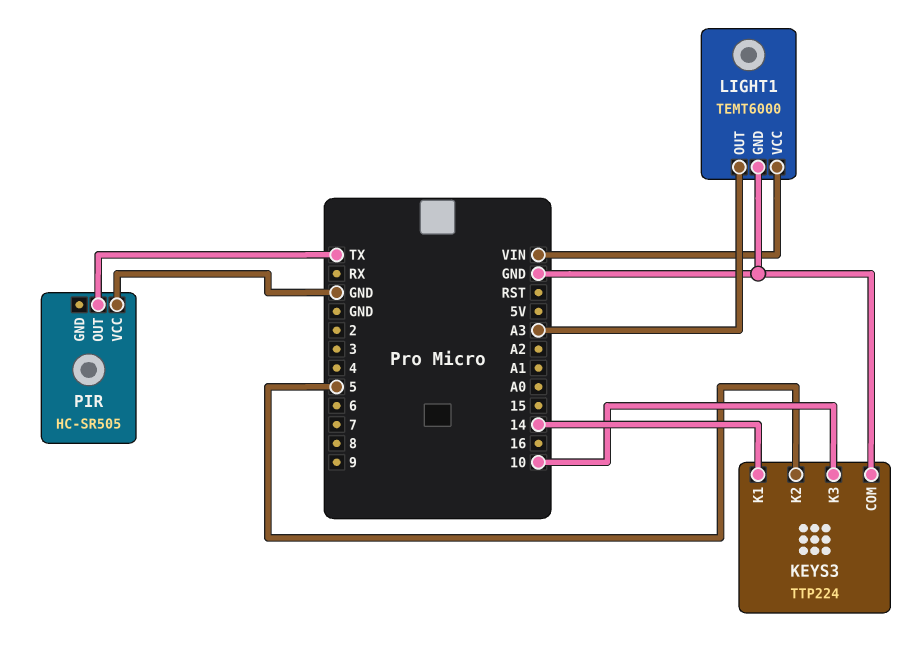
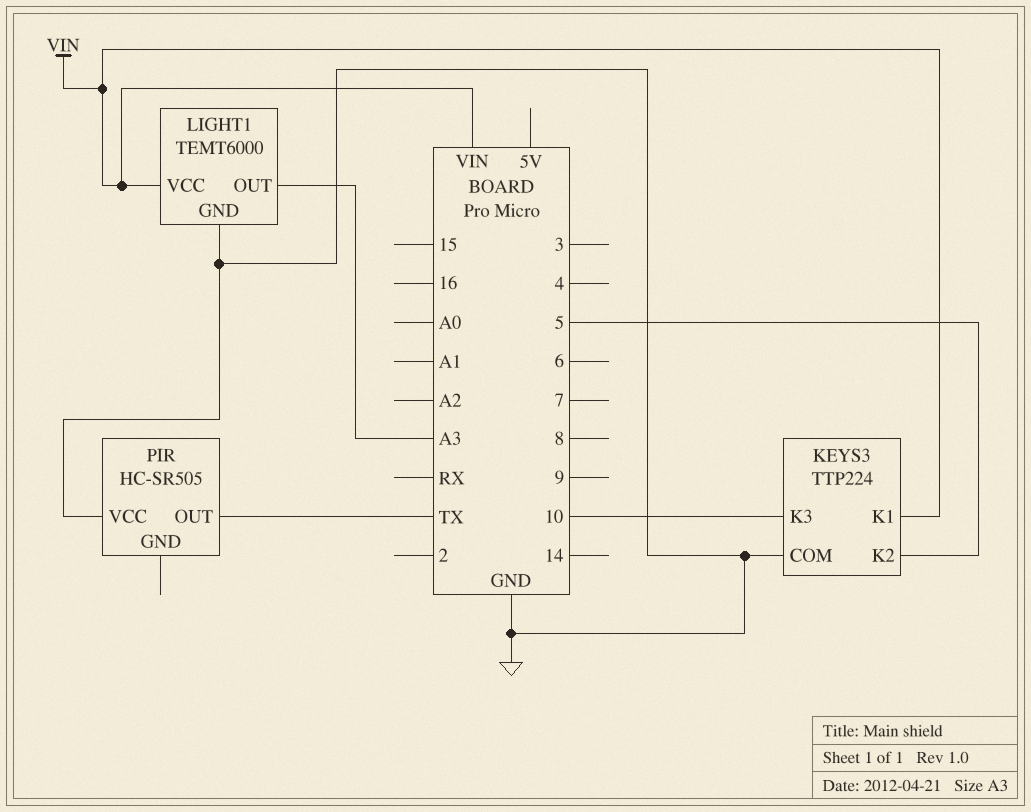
KEYS3 pin K1: 14 -> VIN

